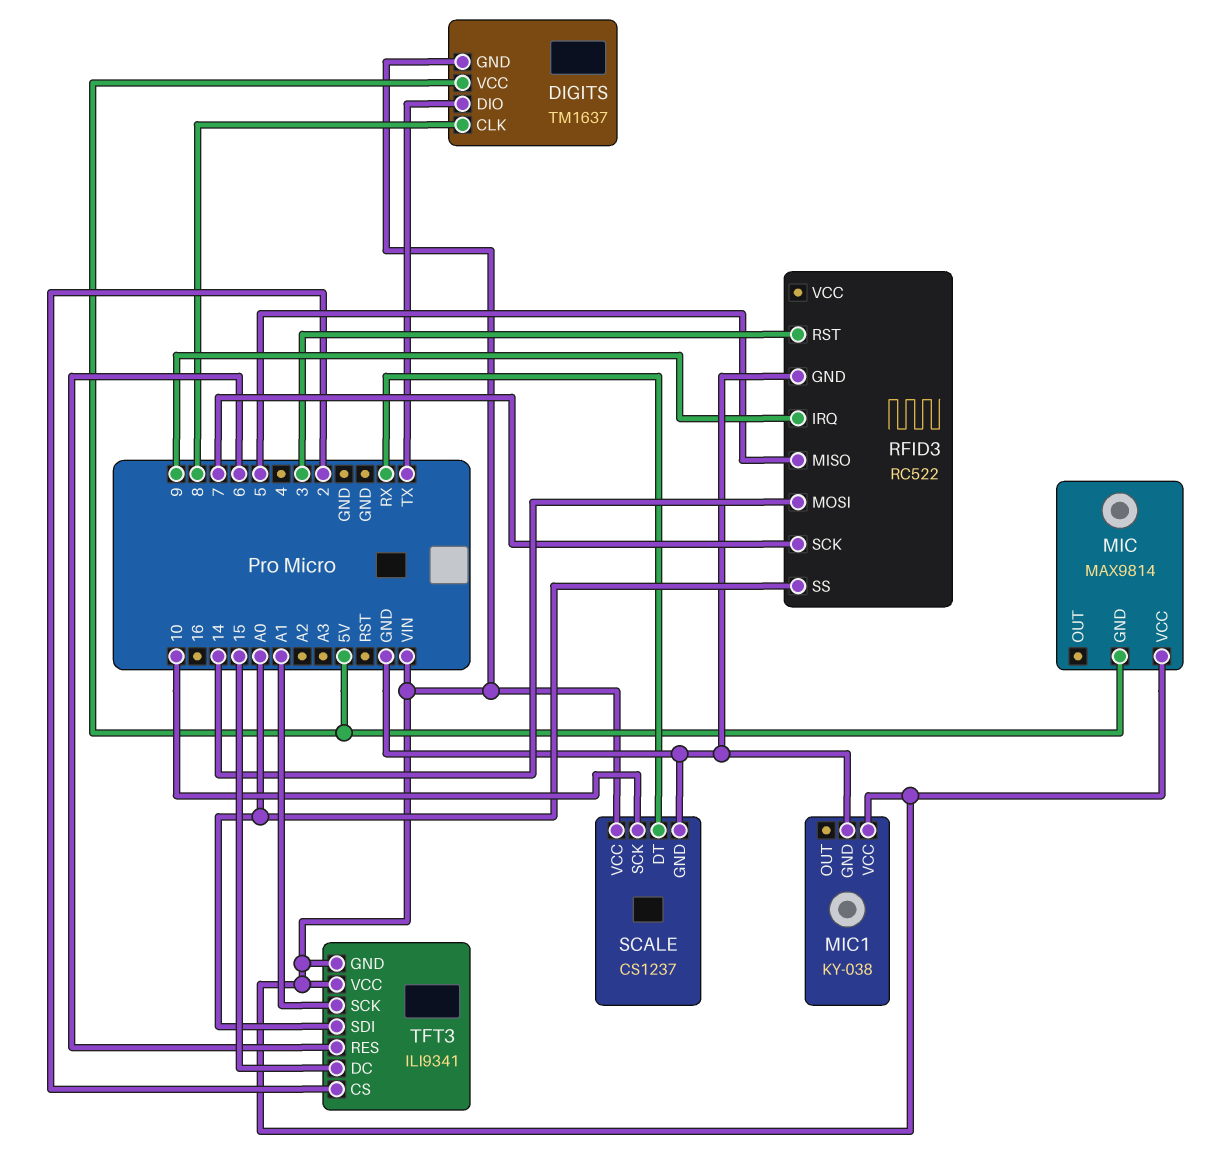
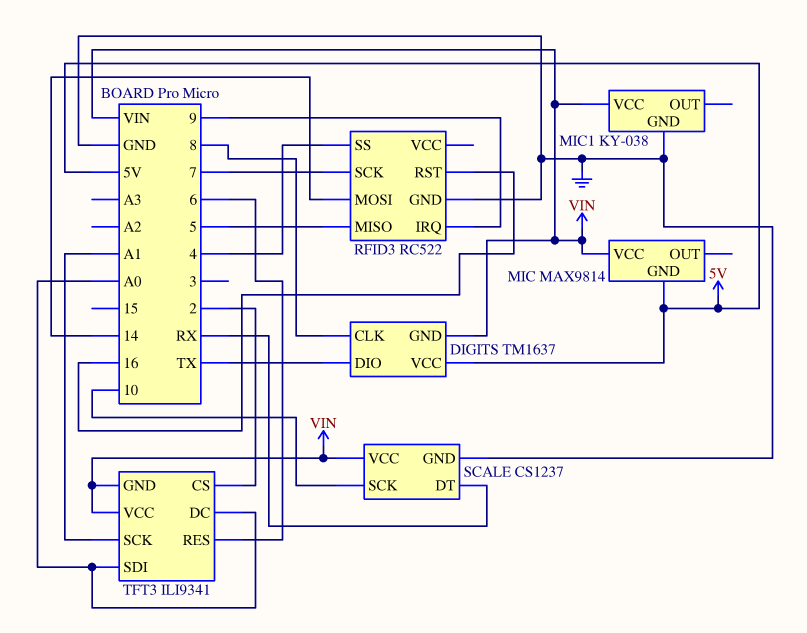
RFID3 pin RST: 3 -> 16
RFID3 pin SS: A0 -> 4
TFT3 pin DC: 15 -> A0

